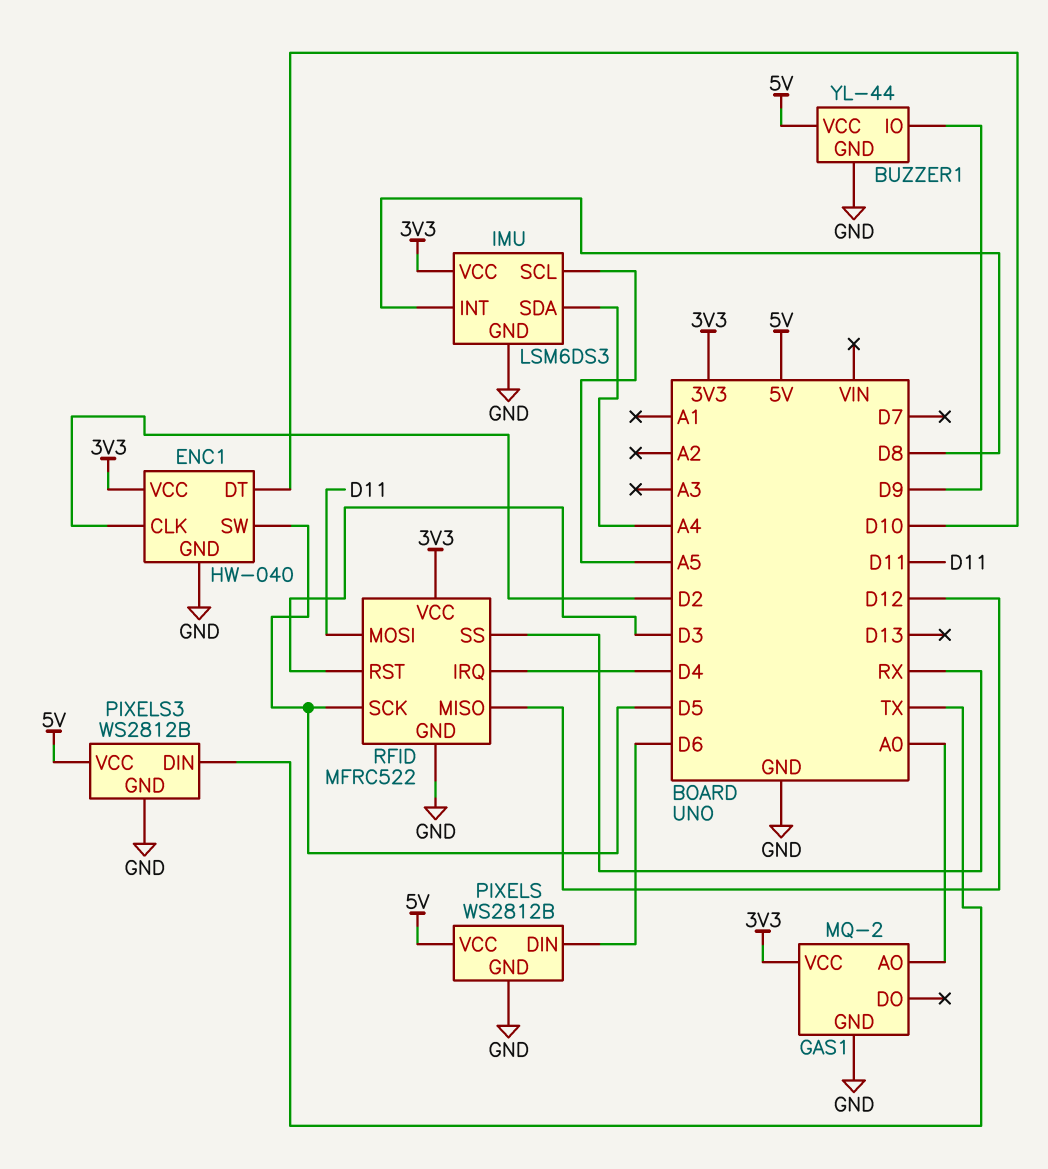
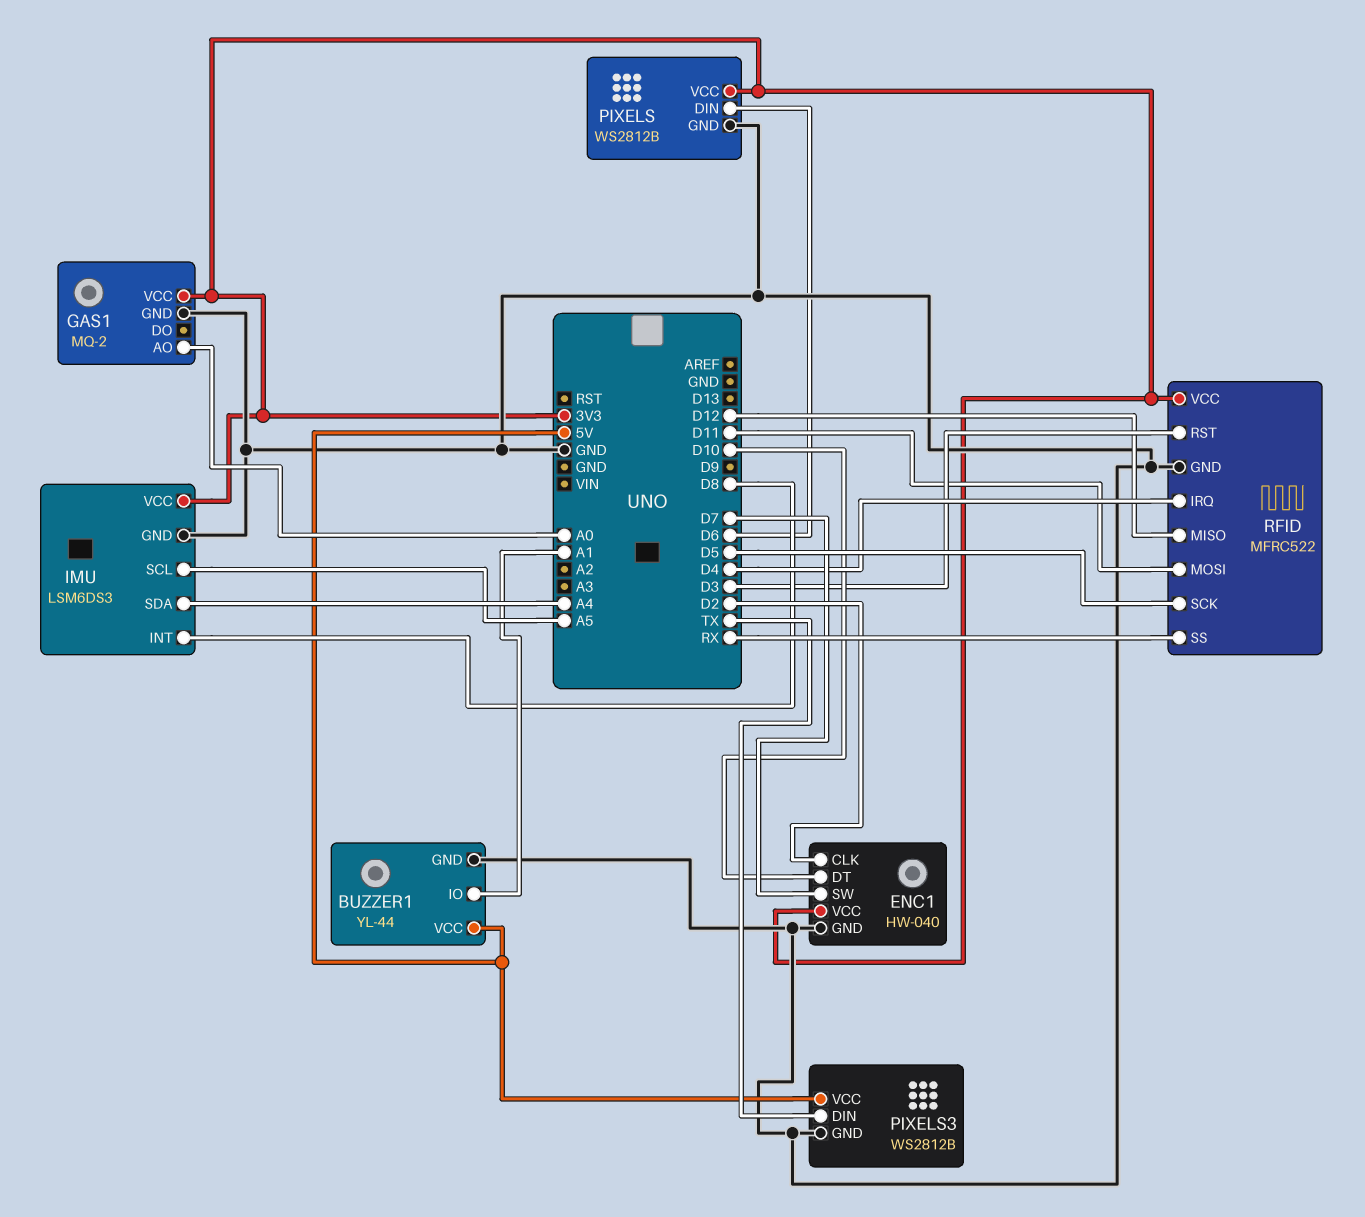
BUZZER1 pin IO: D9 -> A1
ENC1 pin SW: D5 -> D7
PIXELS pin VCC: 5V -> 3V3

